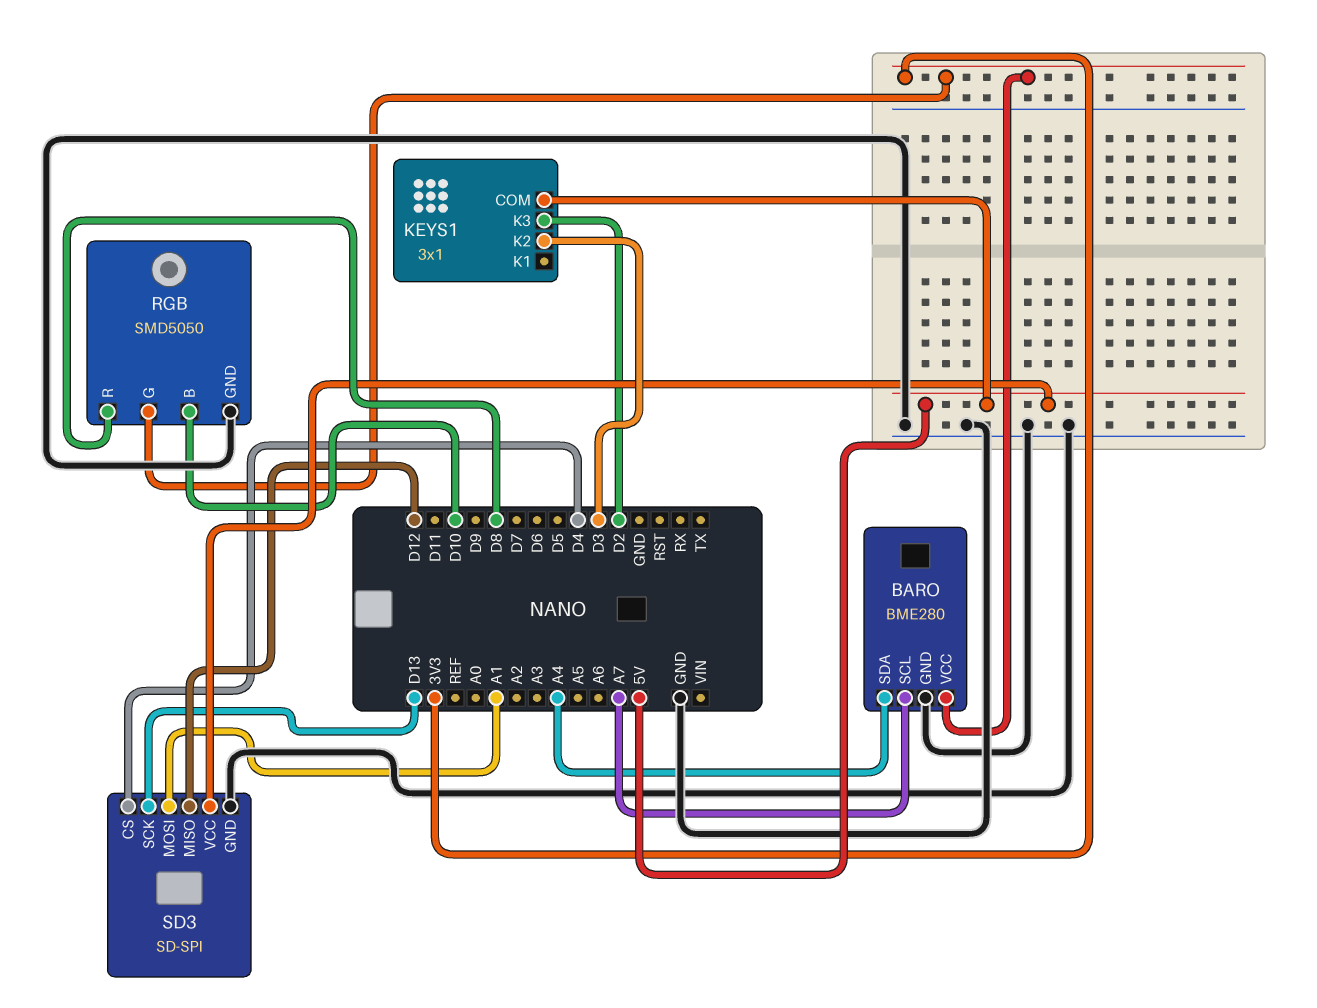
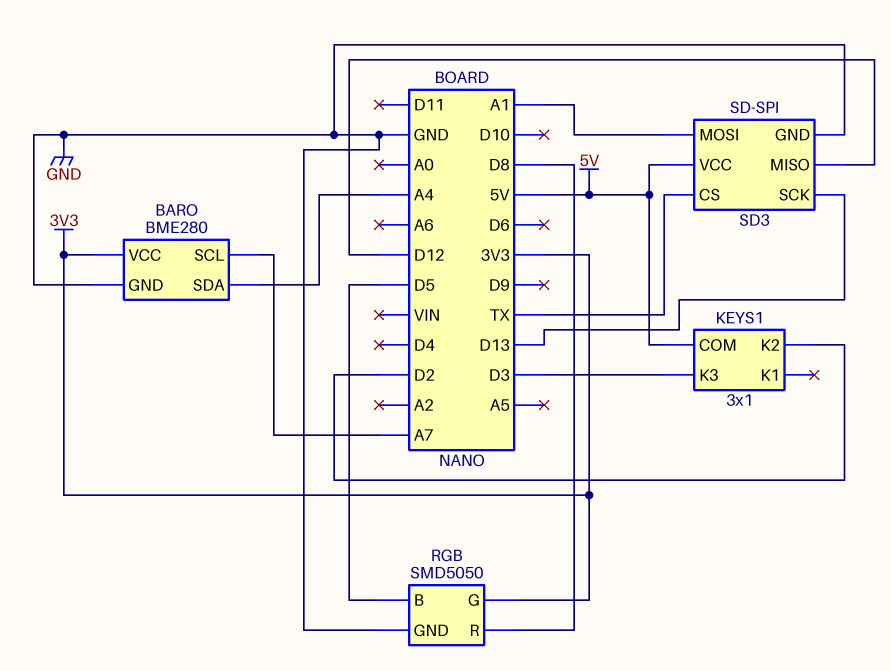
KEYS1 pin K2: D3 -> D2
KEYS1 pin K3: D2 -> D3
RGB pin B: D10 -> D5
SD3 pin CS: D4 -> TX

